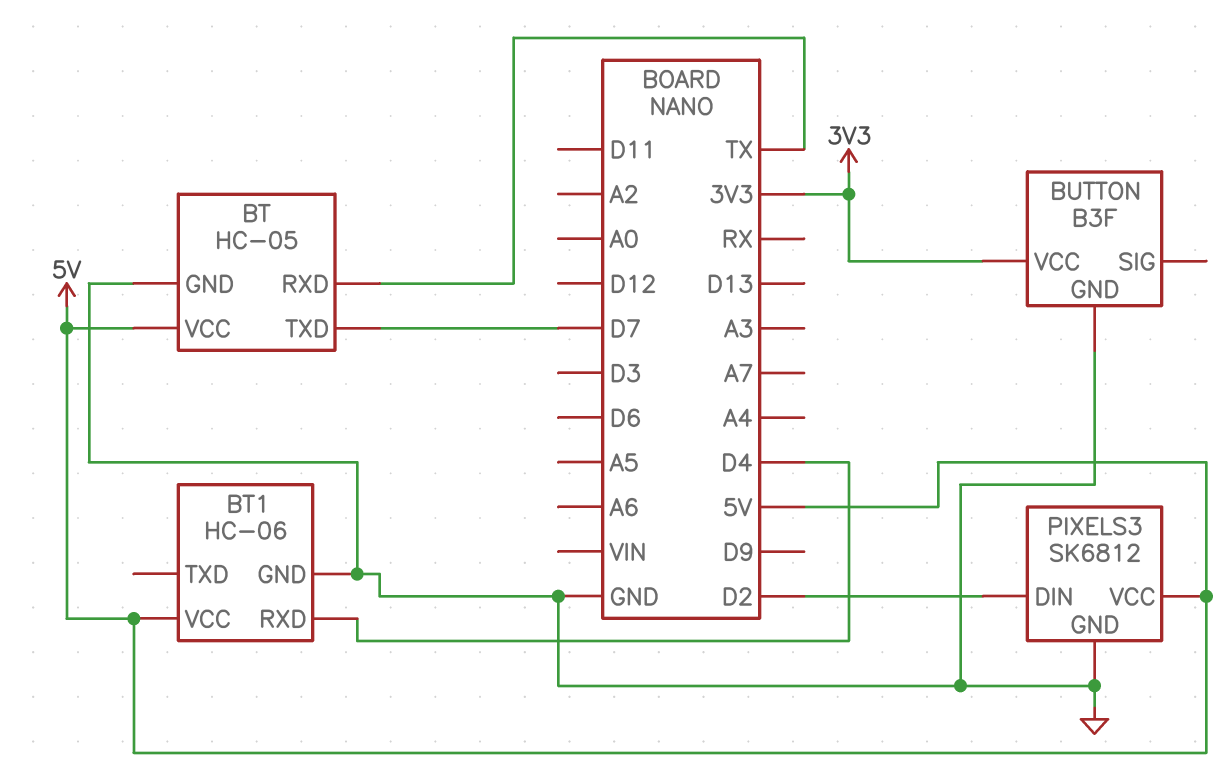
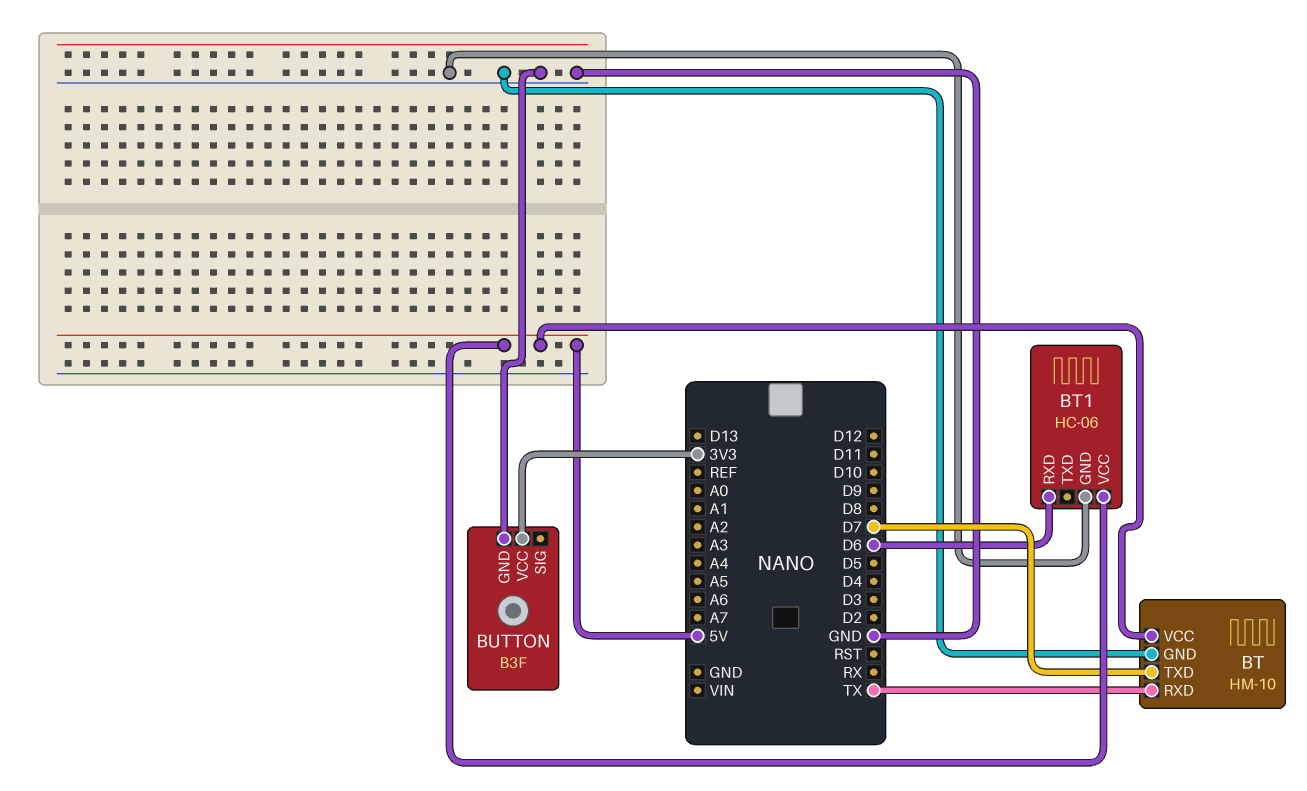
BT: HC-05 -> HM-10
BT1 pin RXD: D4 -> D6
PIXELS3: SK6812 -> none
PIXELS3 pin DIN: D2 -> none
PIXELS3 pin GND: GND -> none
PIXELS3 pin VCC: 5V -> none

